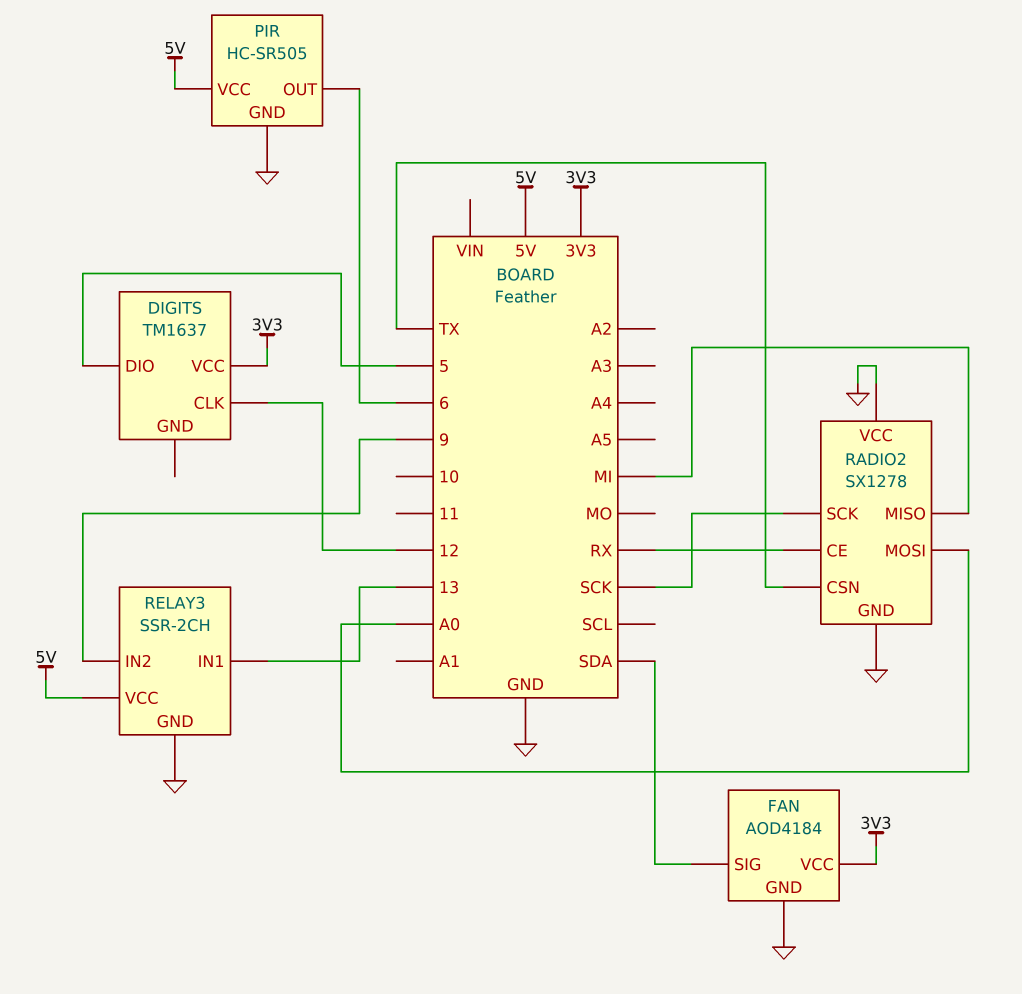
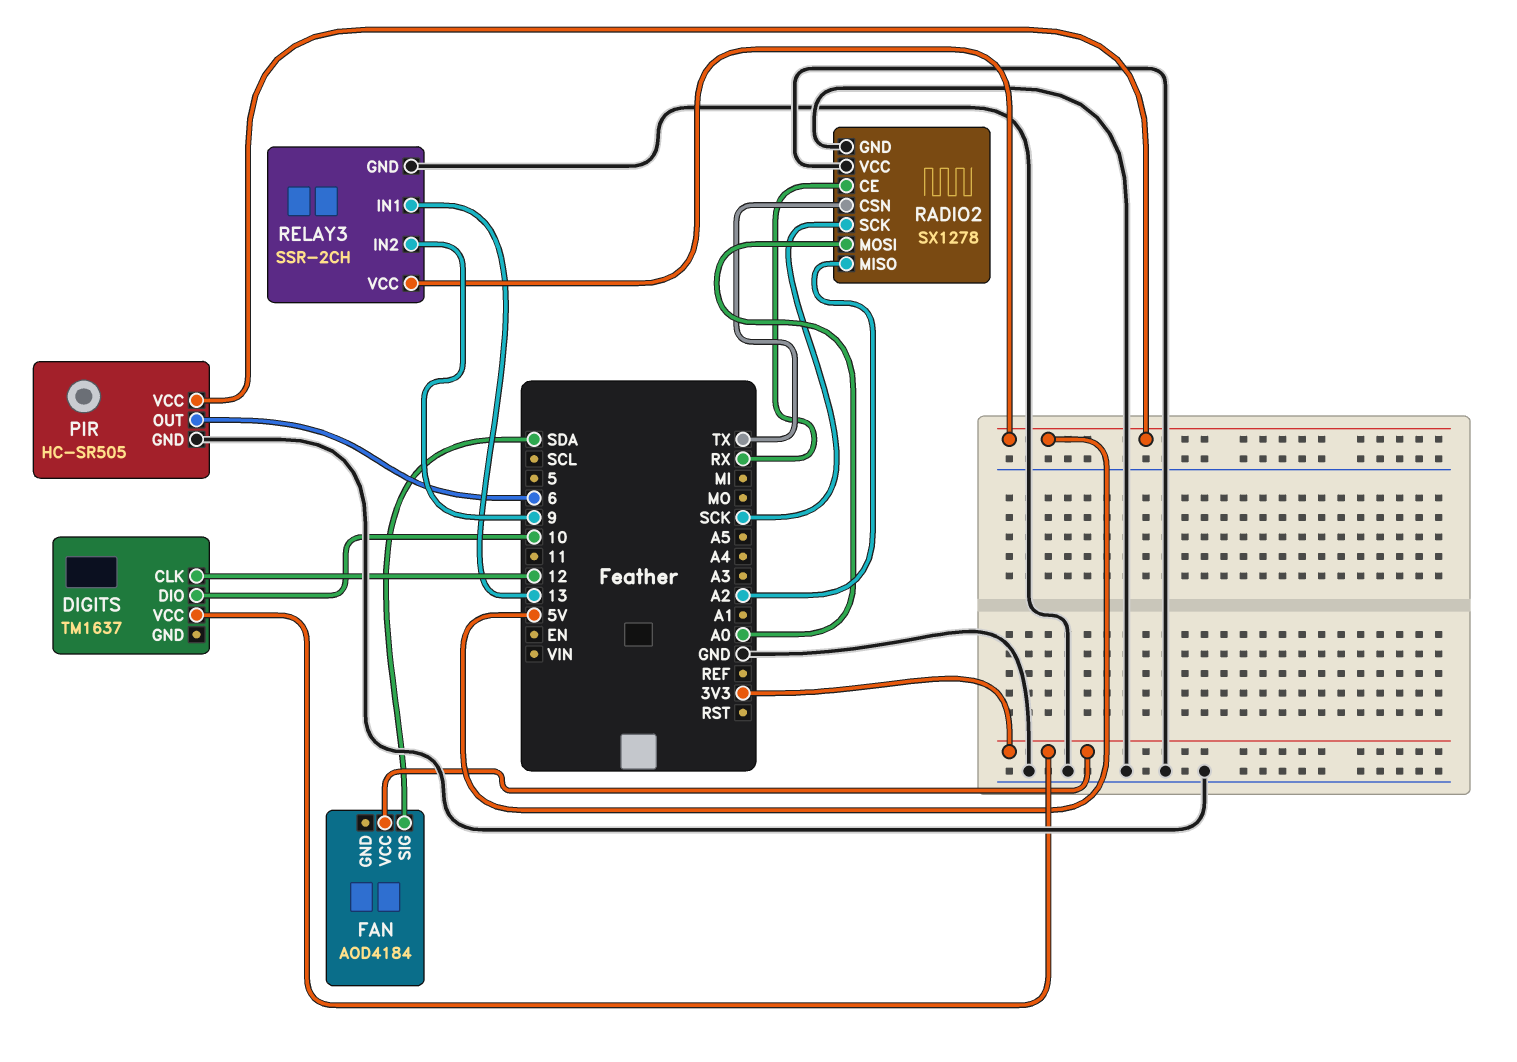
DIGITS pin DIO: 5 -> 10
FAN pin GND: GND -> none
RADIO2 pin MISO: MI -> A2

